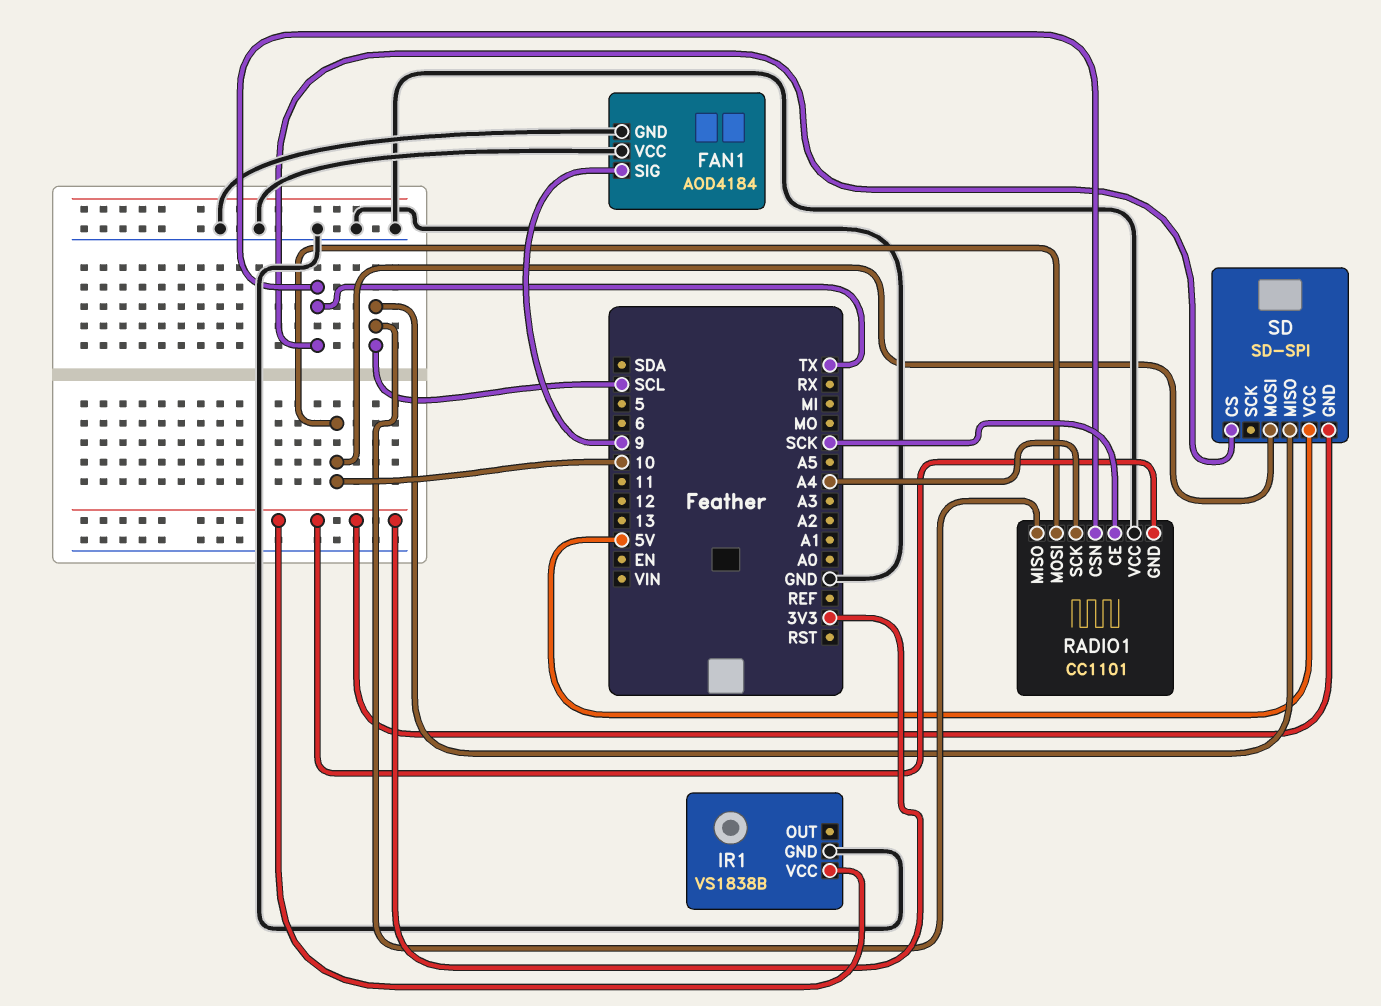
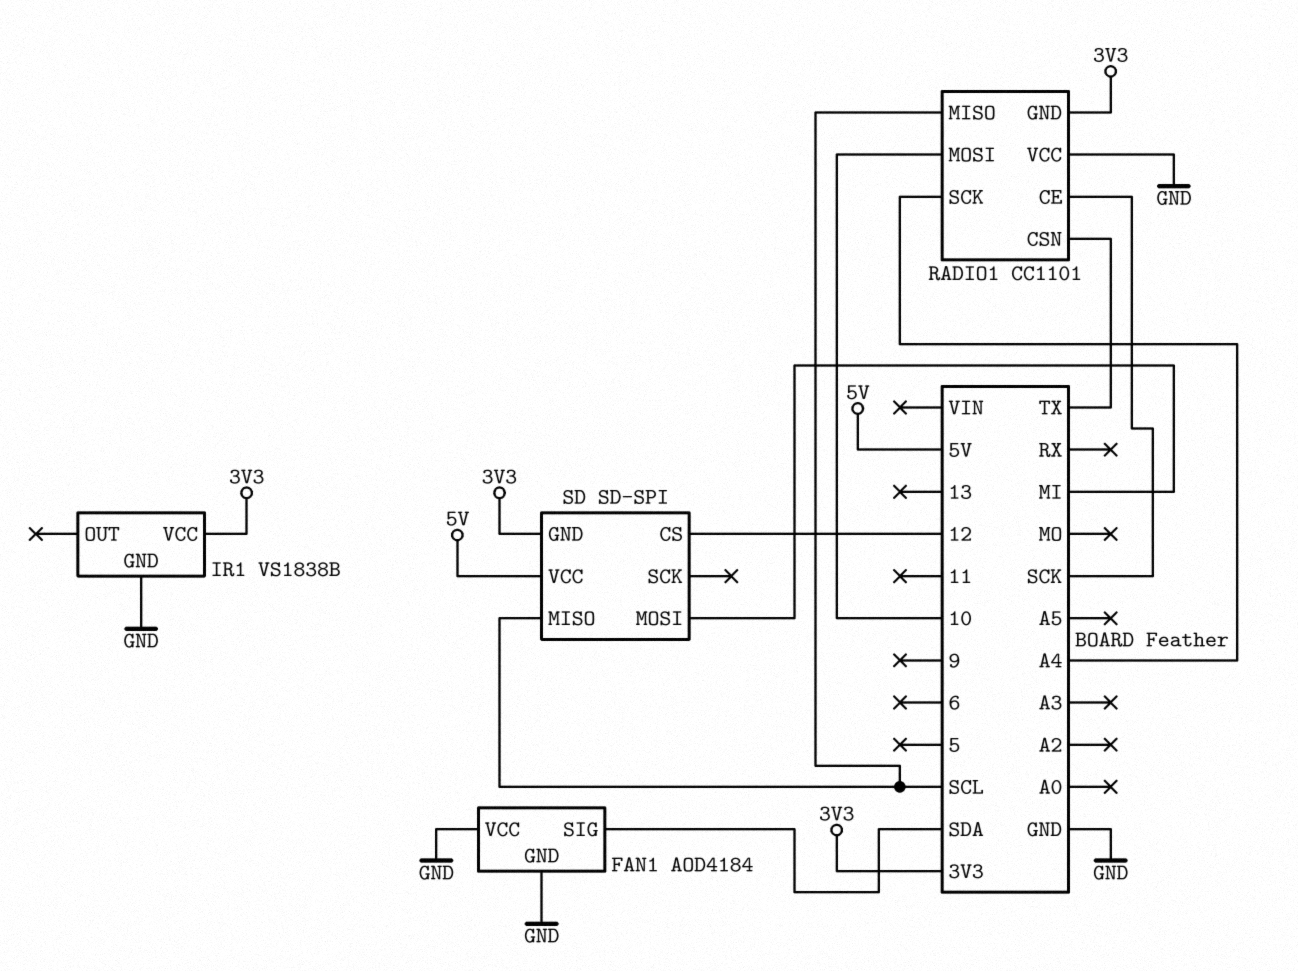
FAN1 pin SIG: 9 -> SDA
SD pin CS: TX -> 12
SD pin MOSI: 10 -> MI

